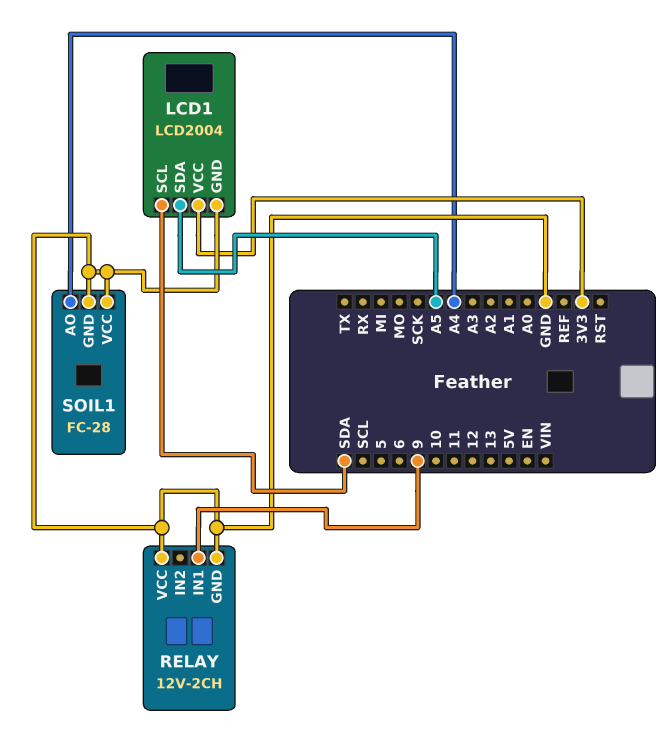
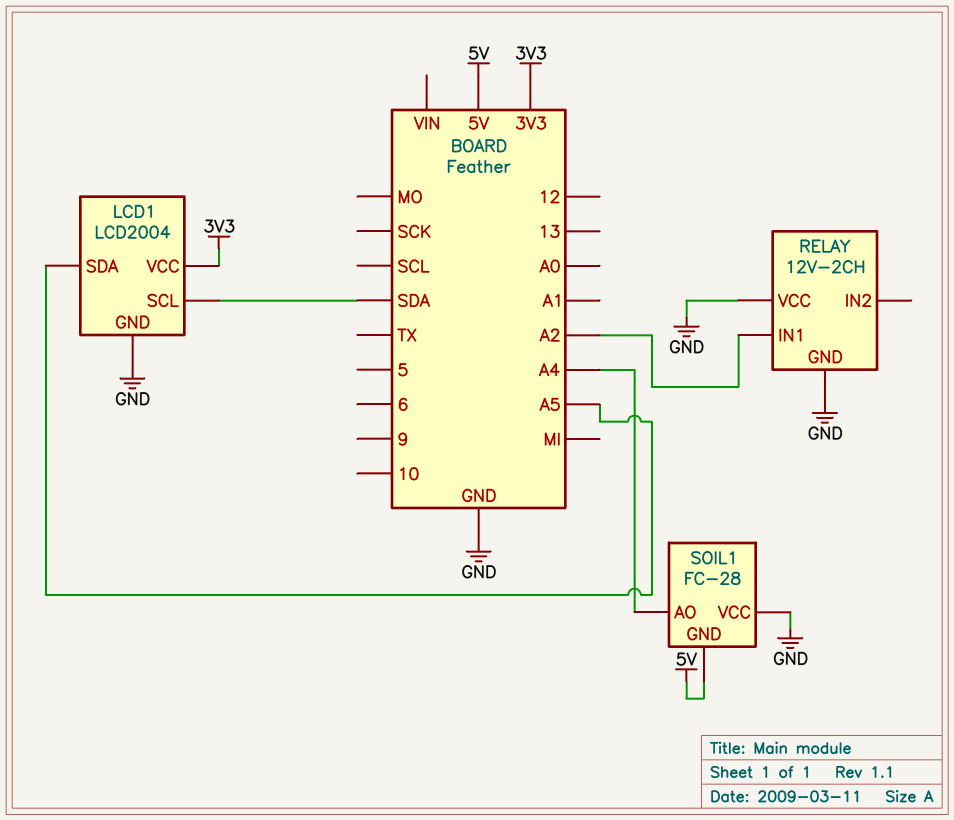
RELAY pin IN1: 9 -> A2
SOIL1 pin GND: GND -> 5V

